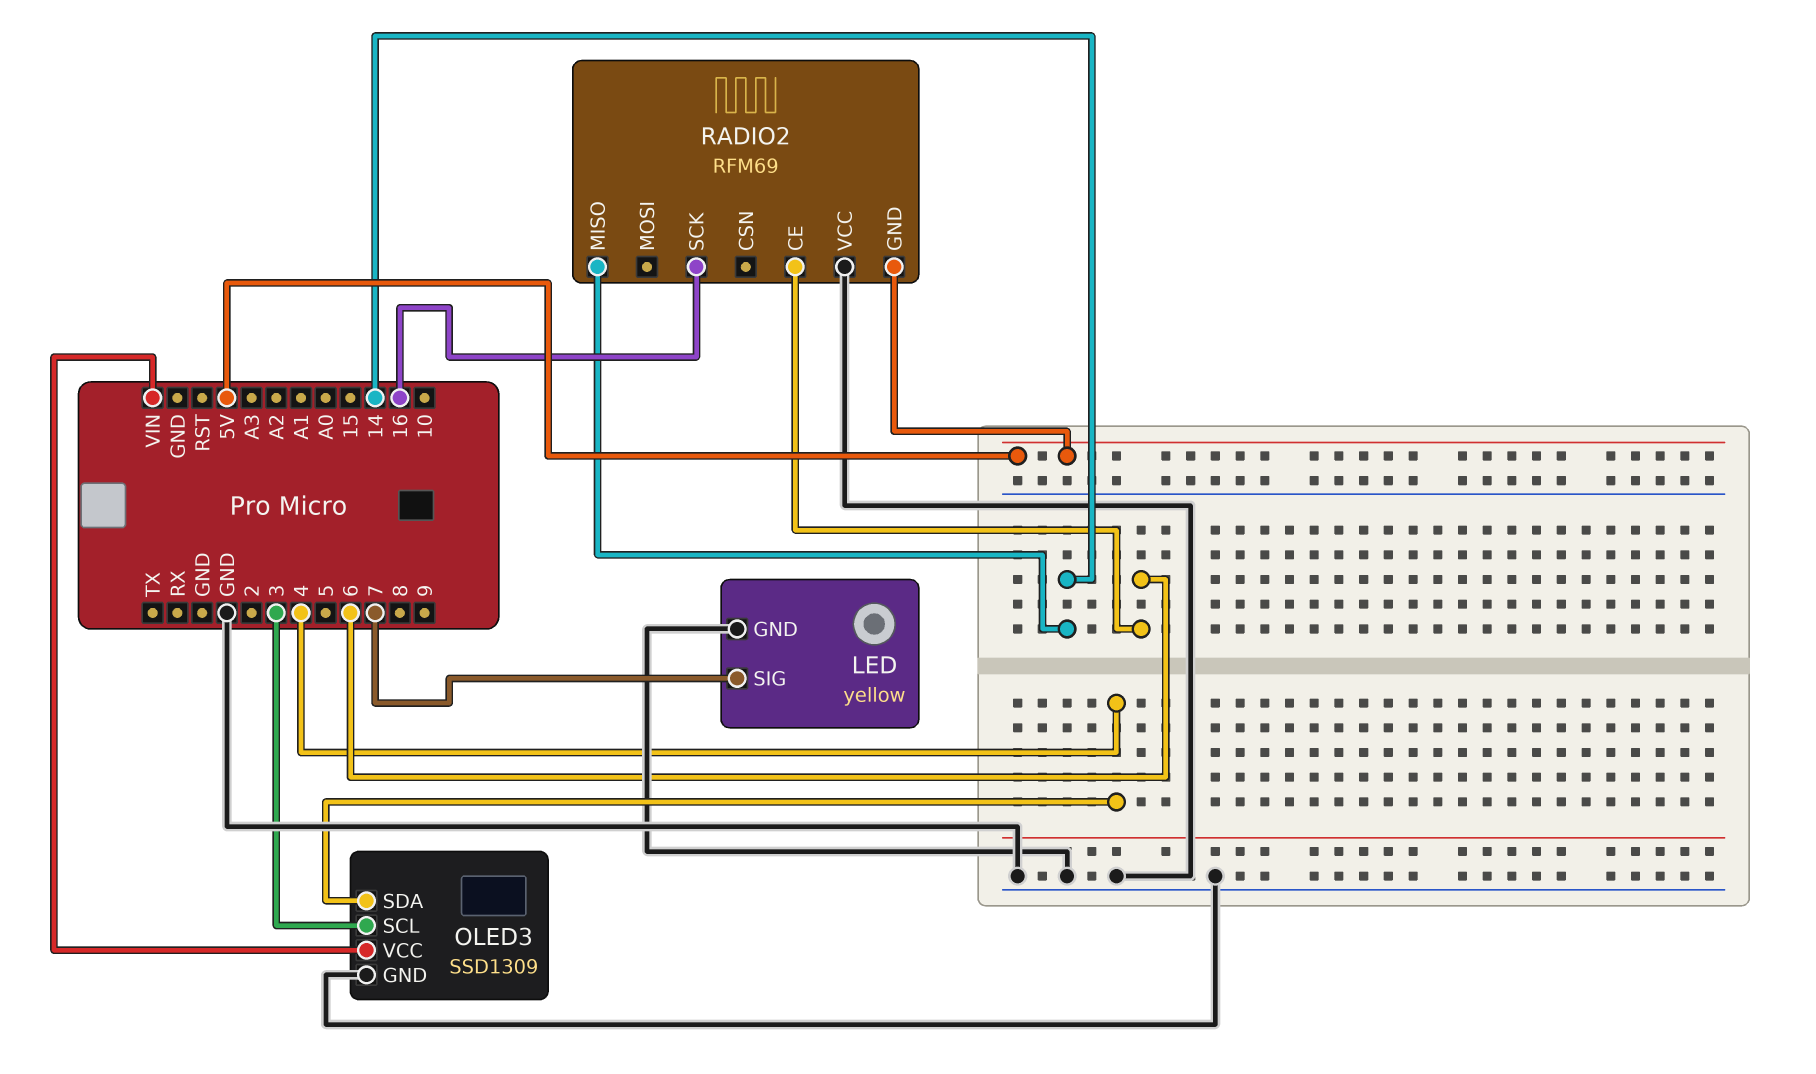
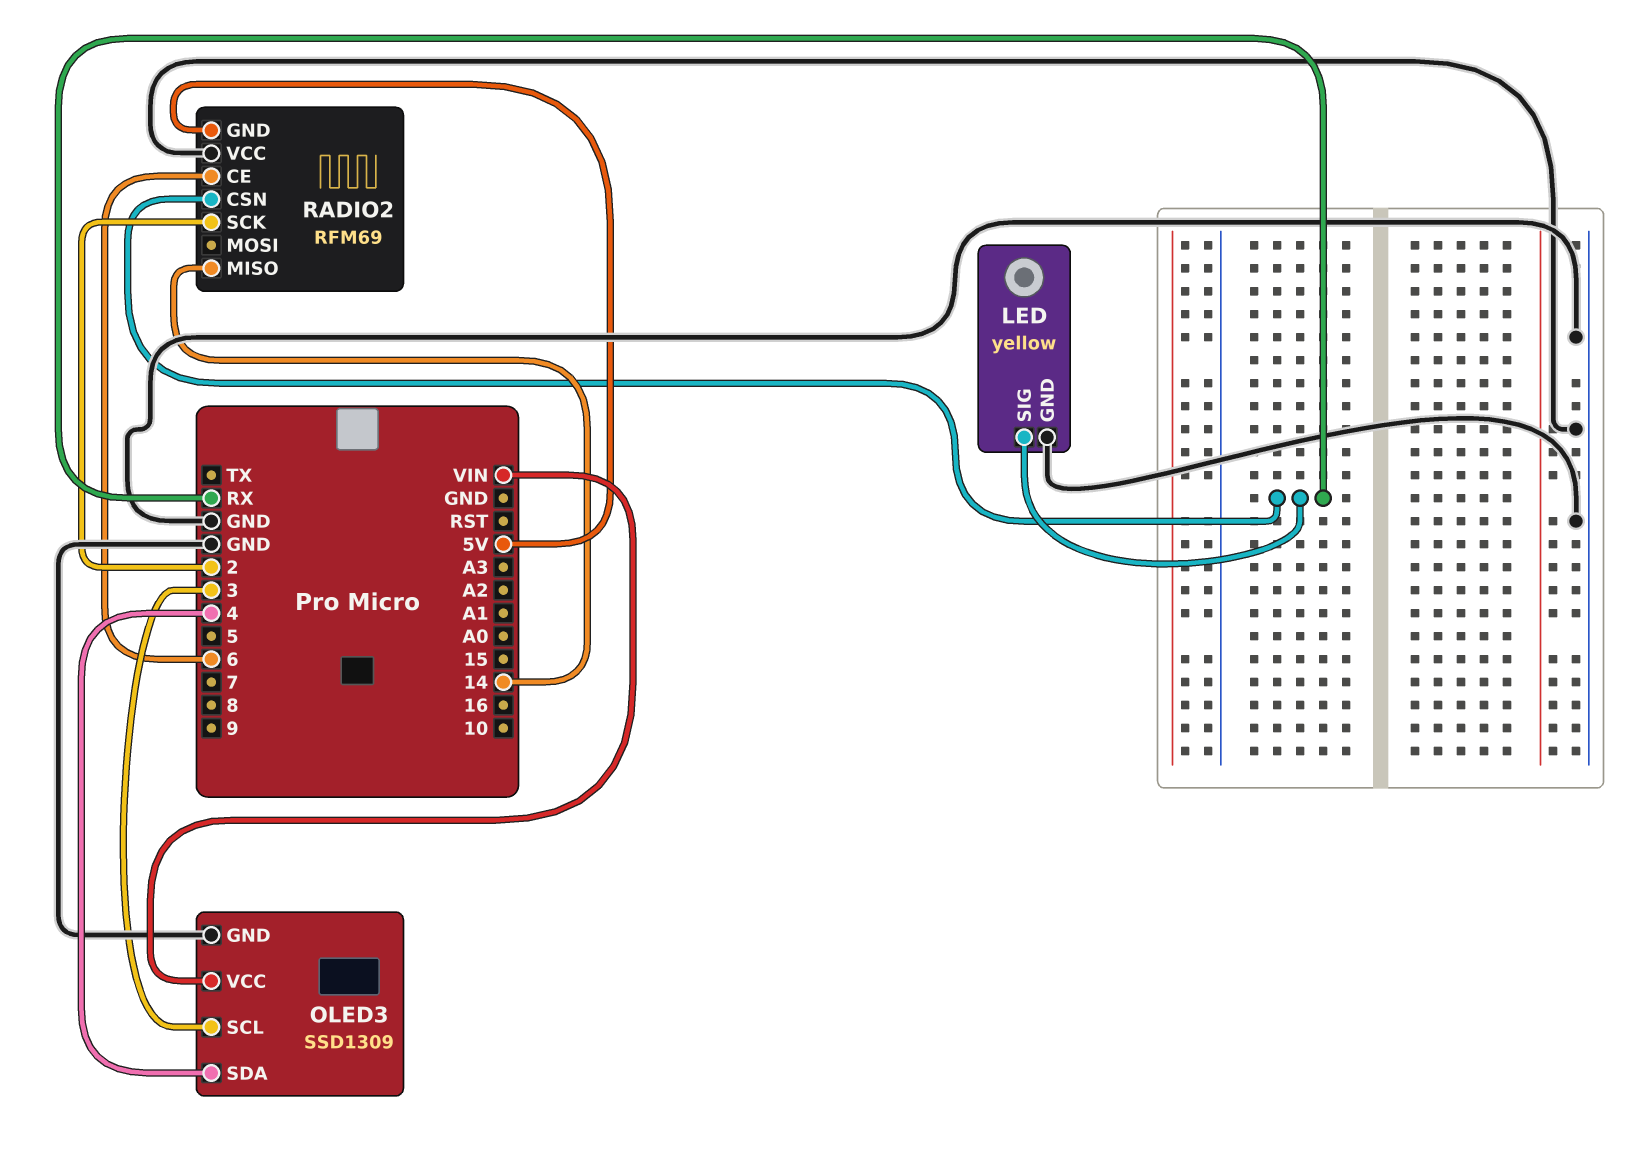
LED pin SIG: 7 -> RX
RADIO2 pin CSN: none -> RX
RADIO2 pin SCK: 16 -> 2

